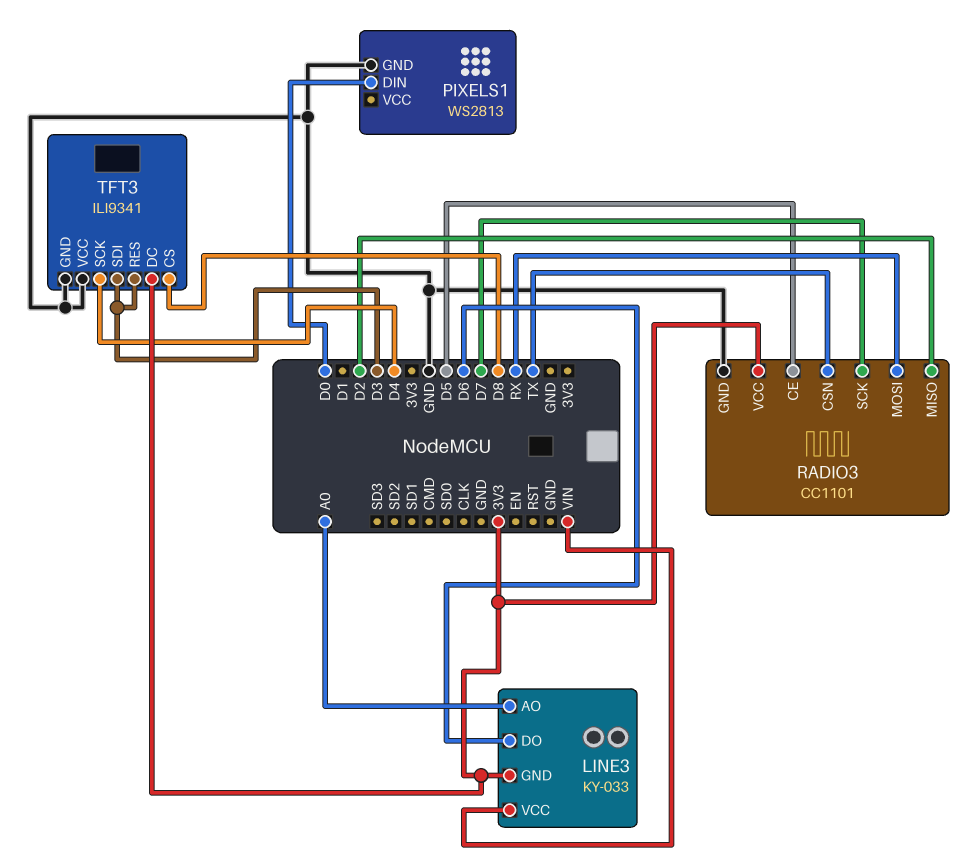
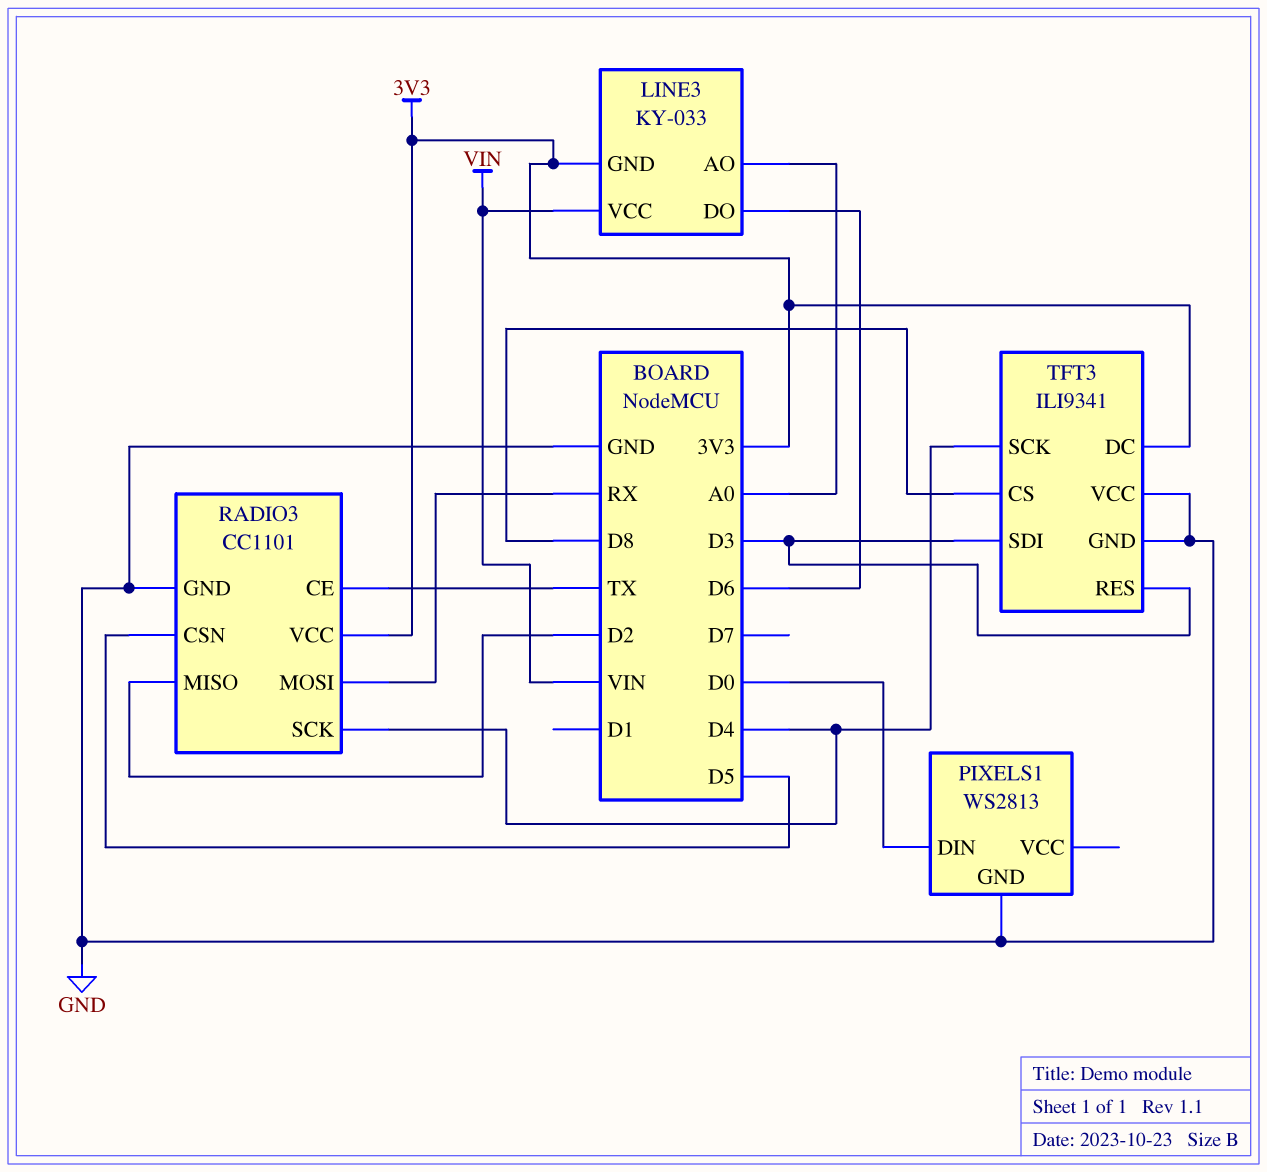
RADIO3 pin CE: D5 -> TX
RADIO3 pin CSN: TX -> D5
RADIO3 pin SCK: D7 -> D4

